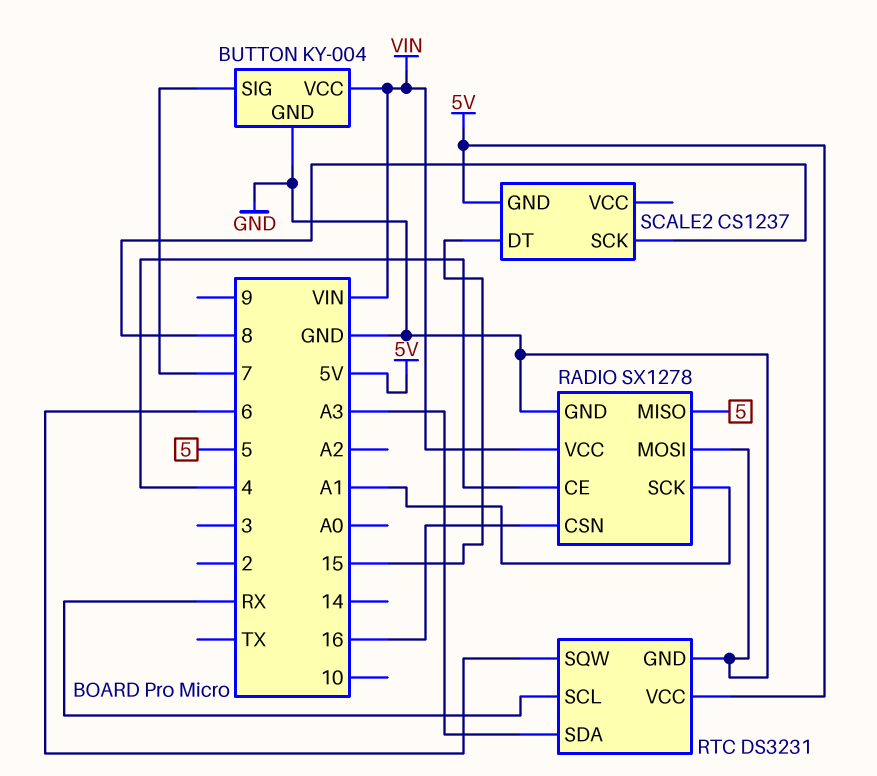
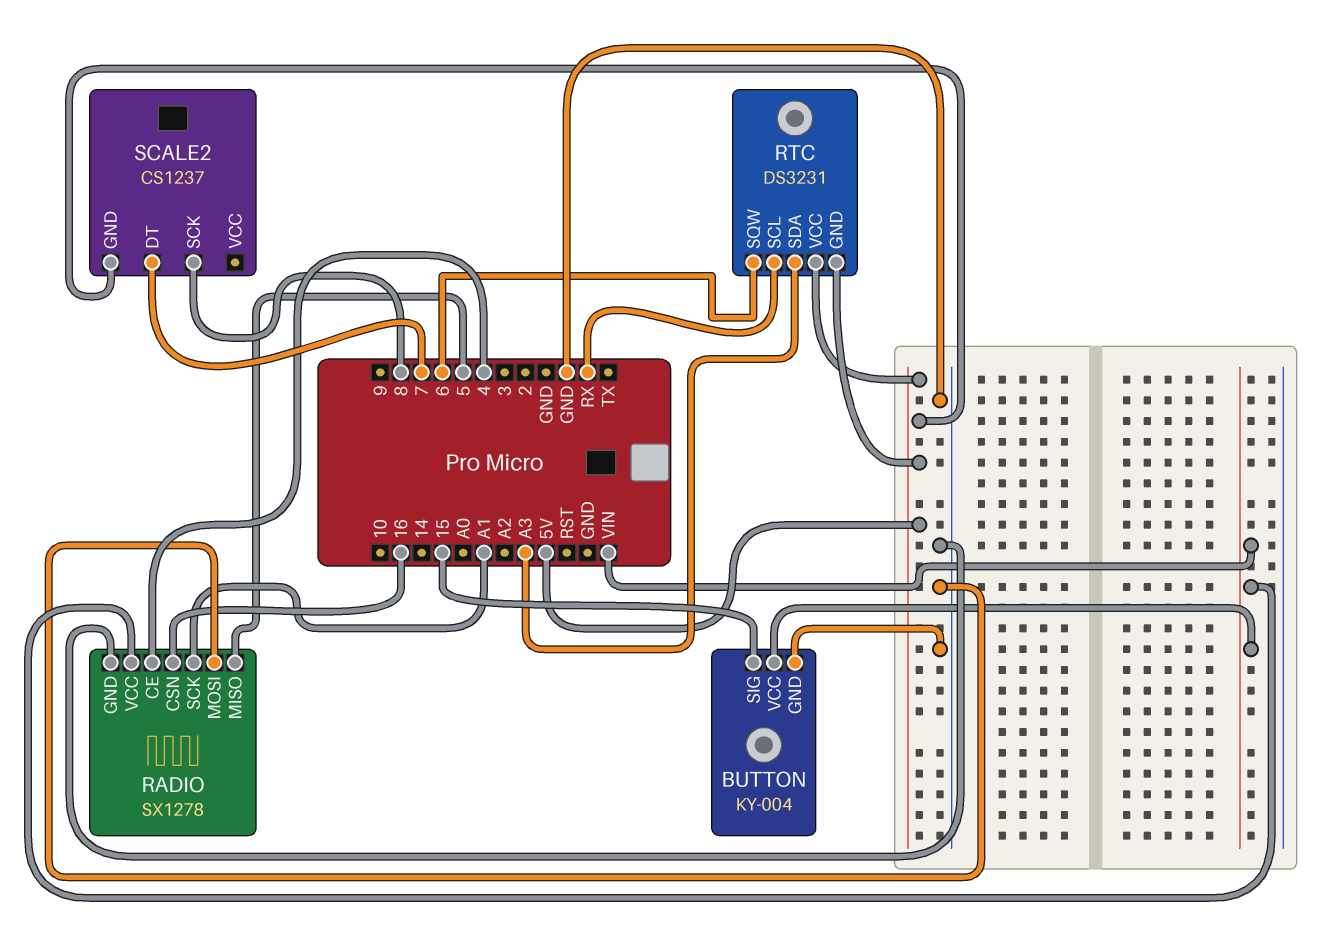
BUTTON pin SIG: 7 -> 15
RTC pin GND: GND -> 5V
SCALE2 pin DT: 15 -> 7

